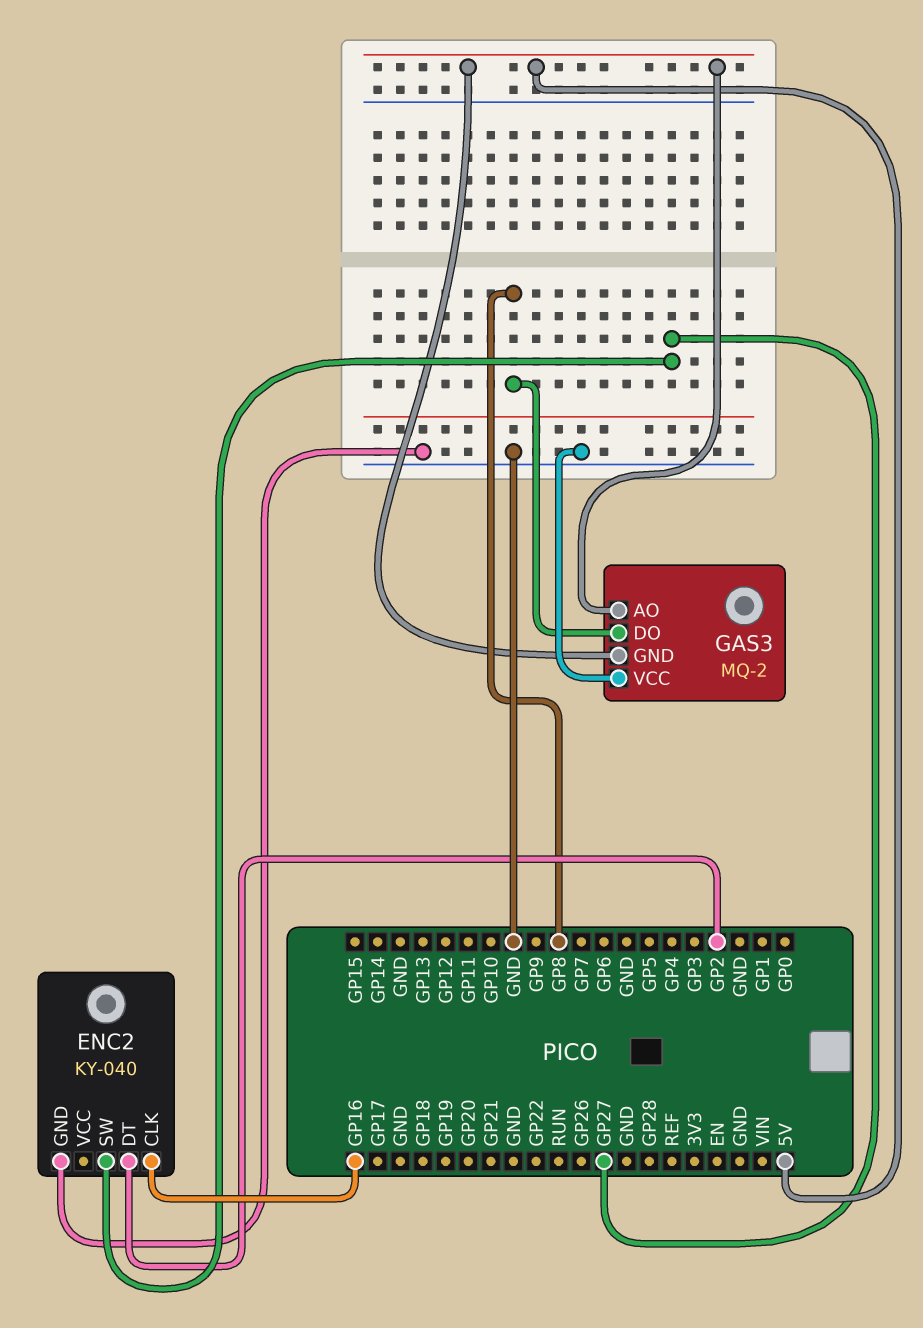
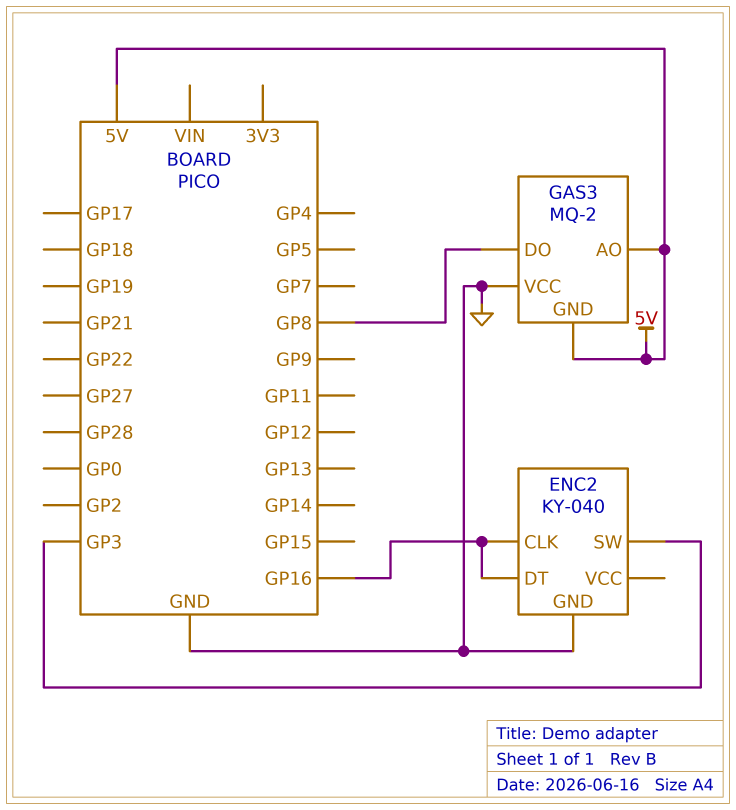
ENC2 pin DT: GP2 -> GP16
ENC2 pin SW: GP27 -> GP3

